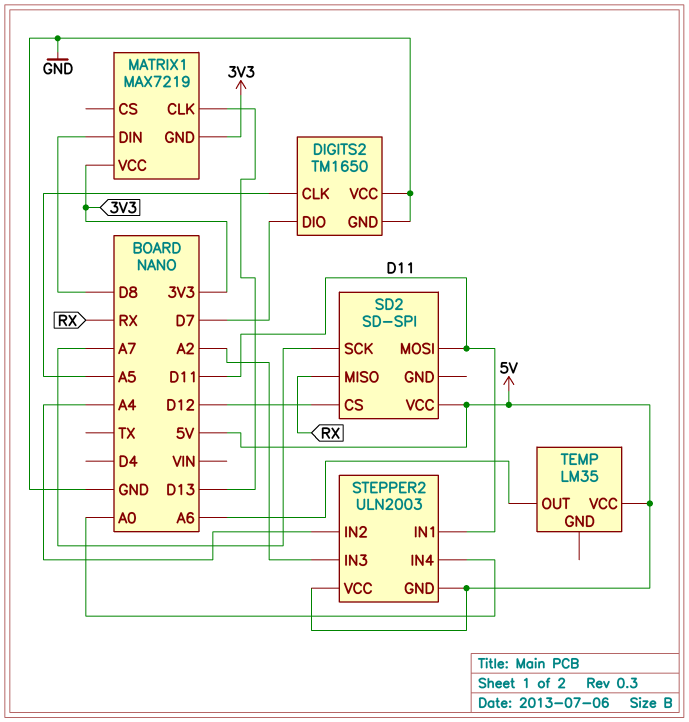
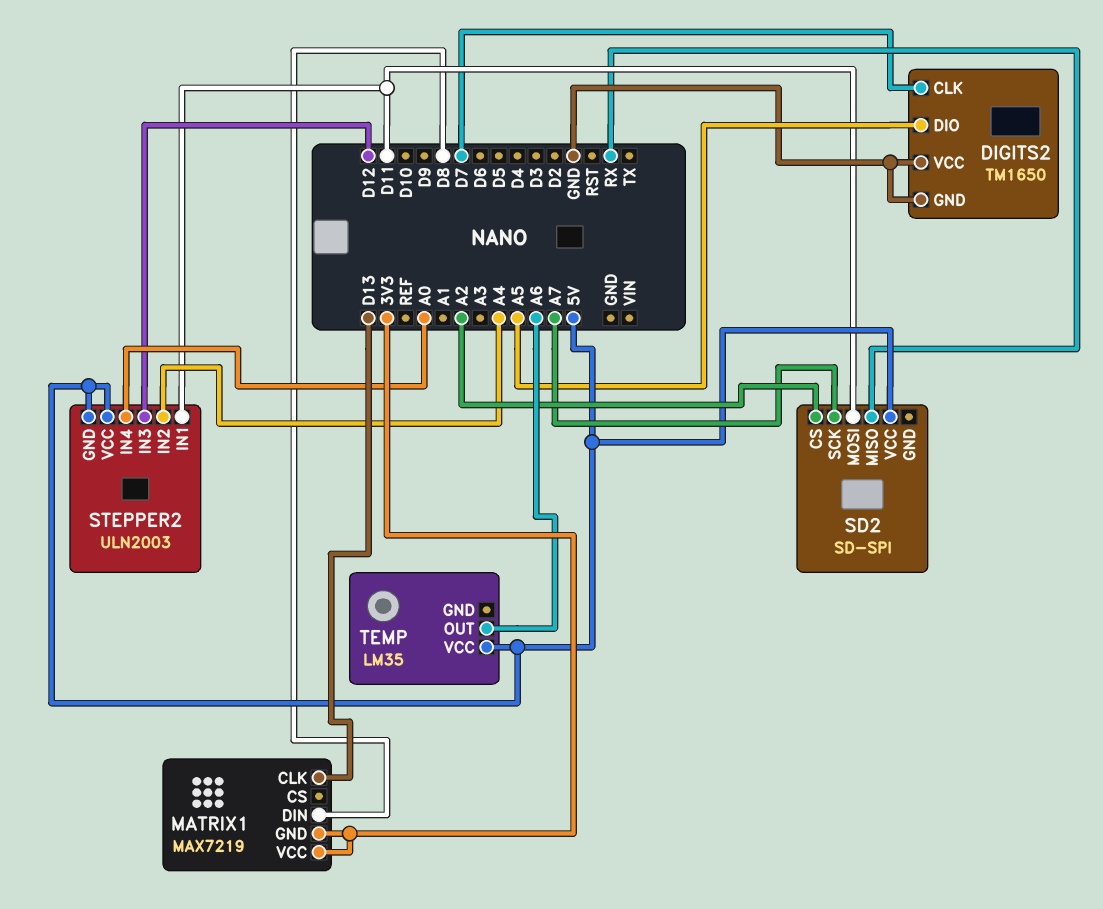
DIGITS2 pin CLK: A5 -> D7
DIGITS2 pin DIO: D7 -> A5
SD2 pin CS: D12 -> A2
STEPPER2 pin IN3: A2 -> D12

